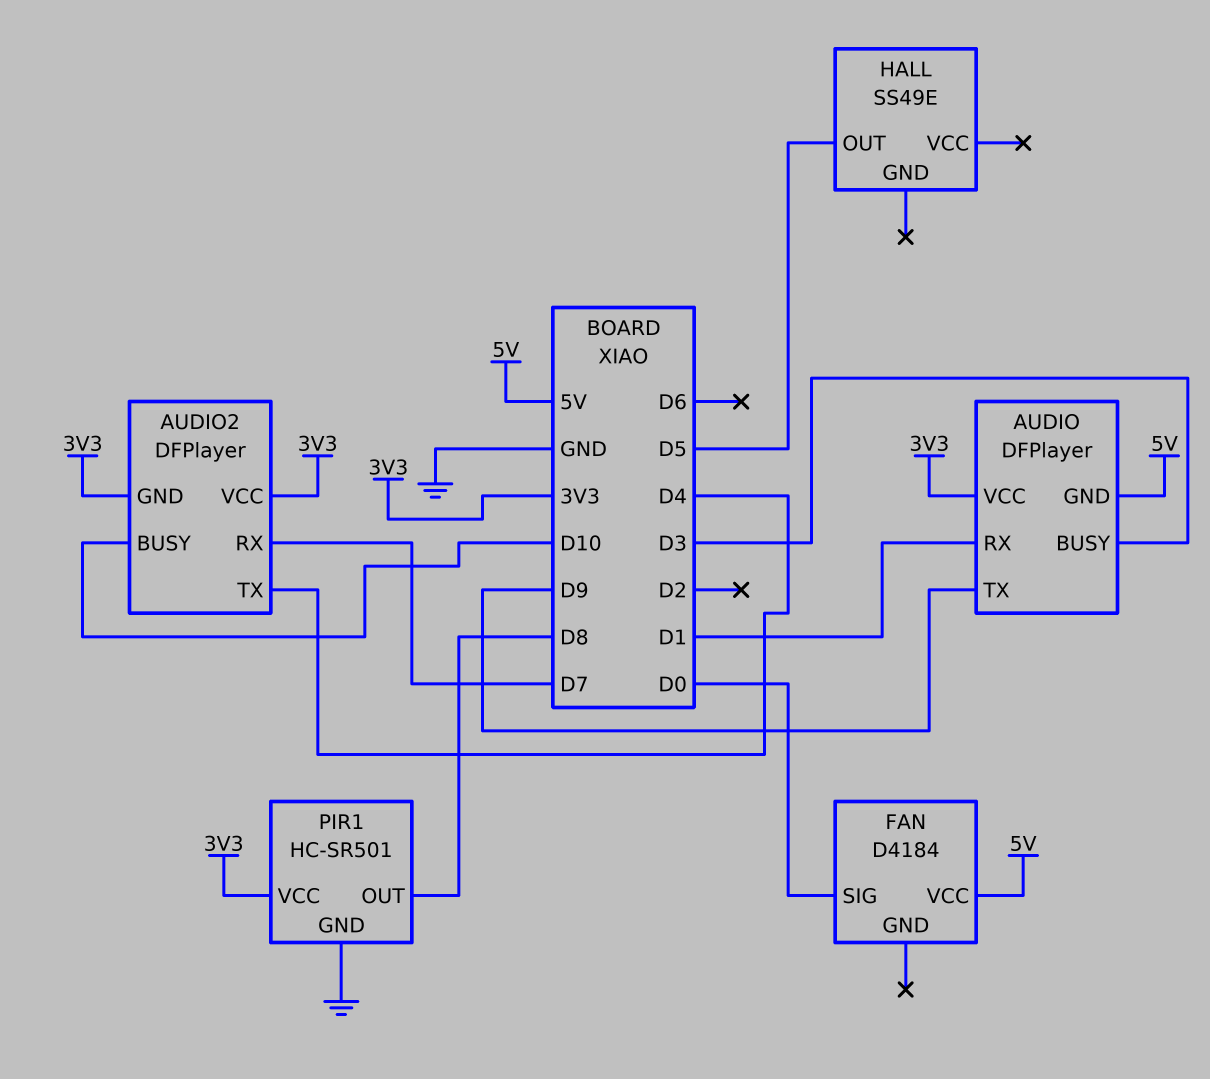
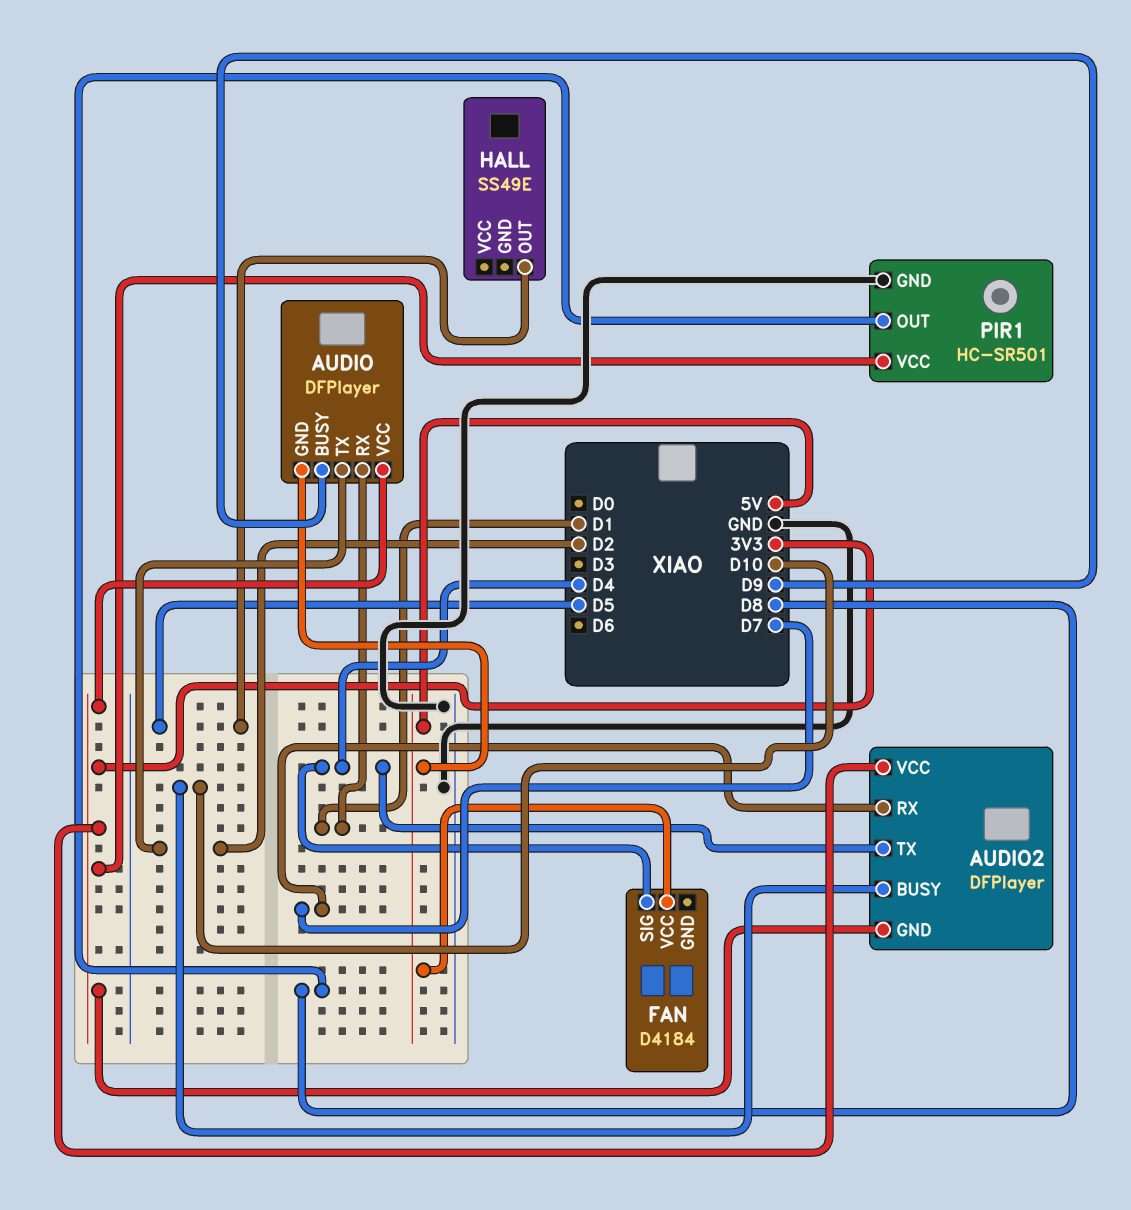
AUDIO pin BUSY: D3 -> D9
AUDIO pin TX: D9 -> D2
FAN pin SIG: D0 -> D4

